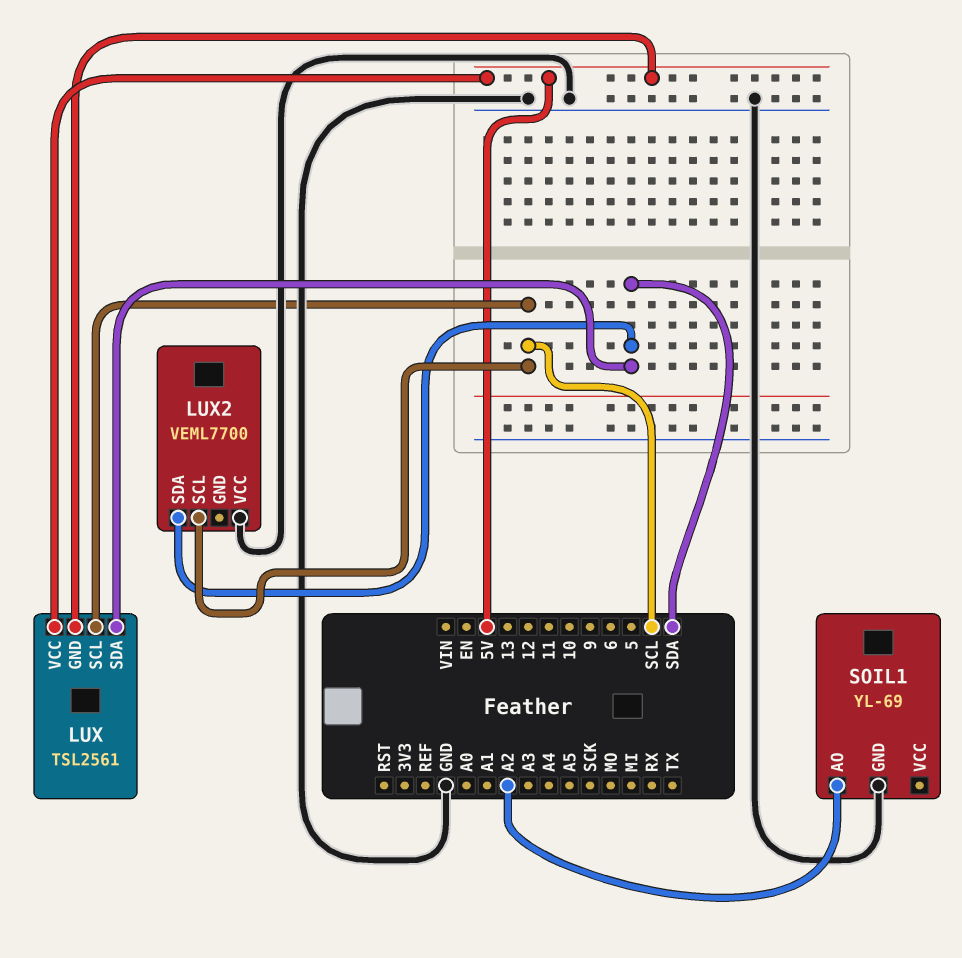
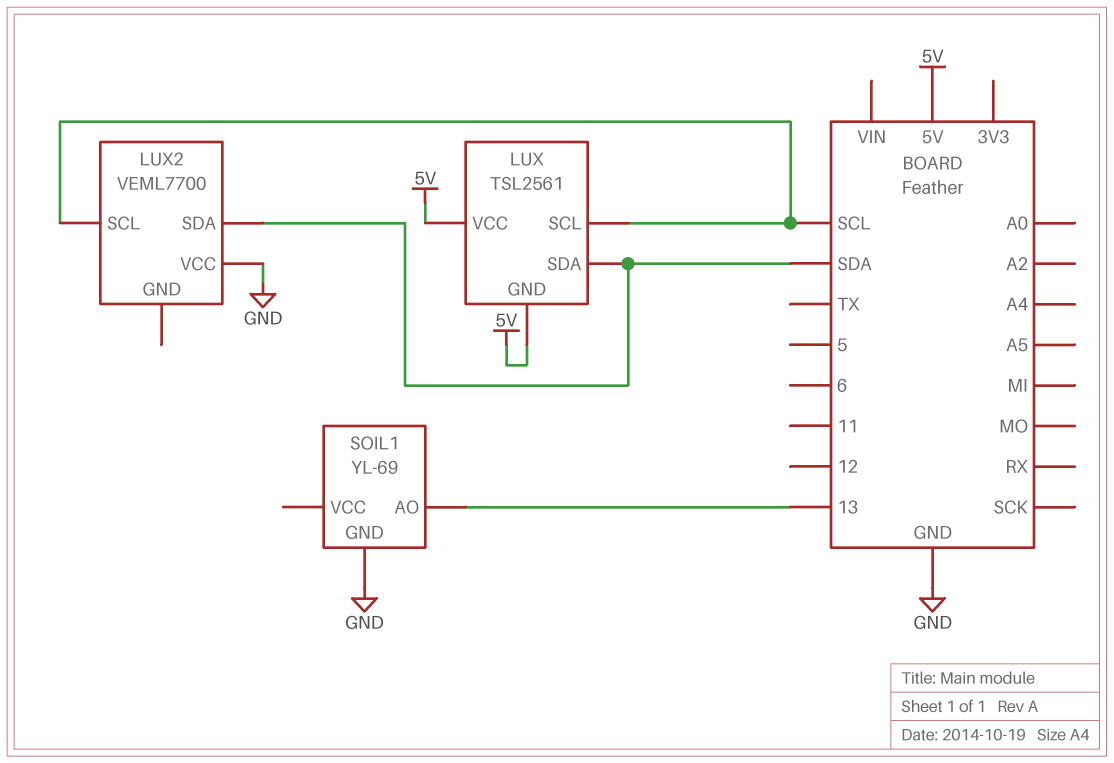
SOIL1 pin AO: A2 -> 13

